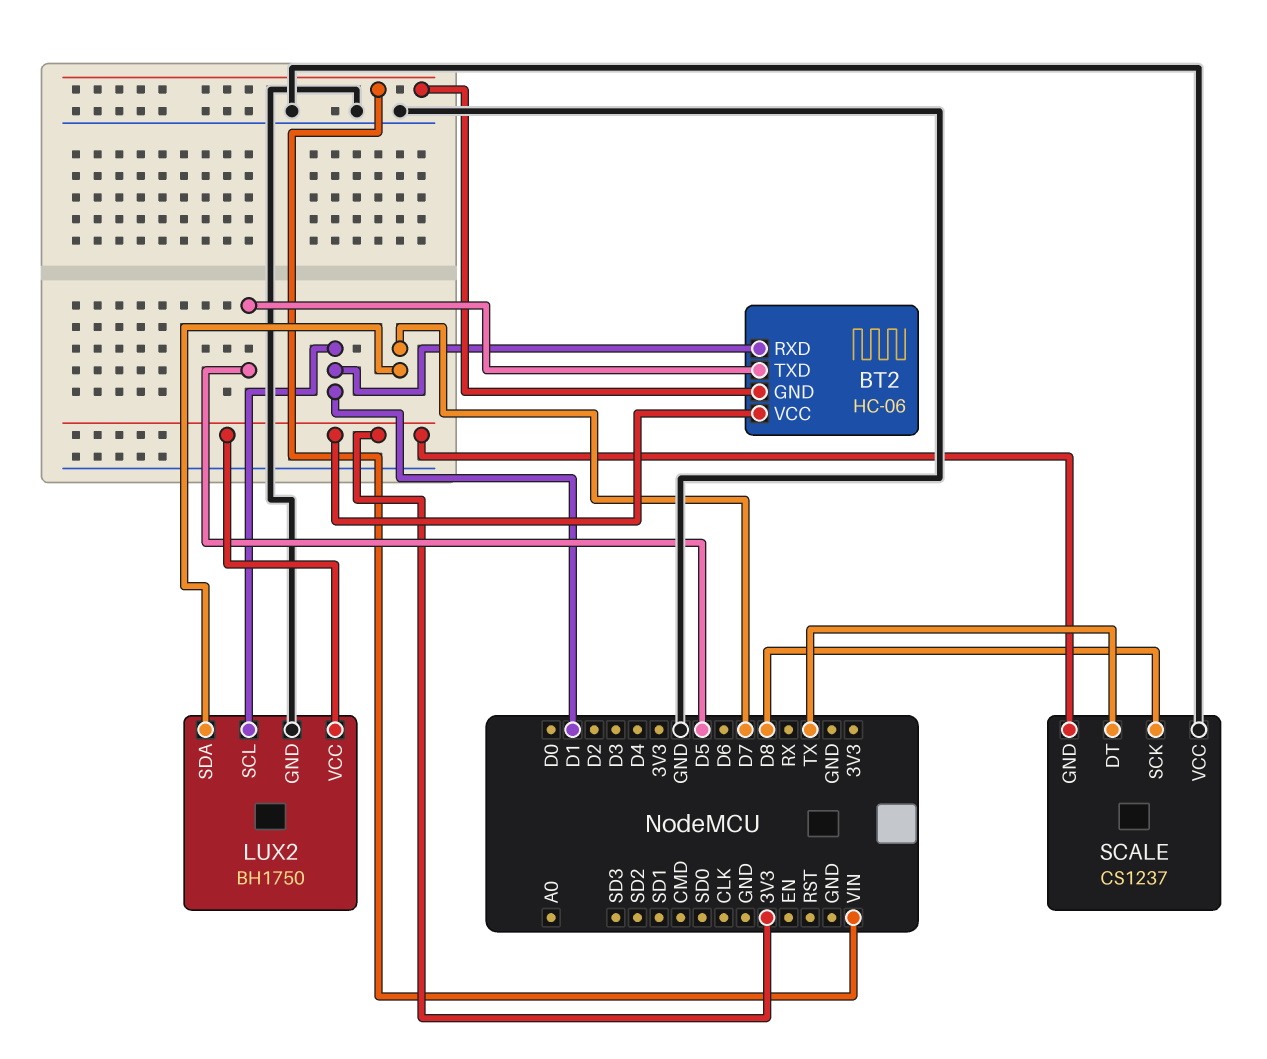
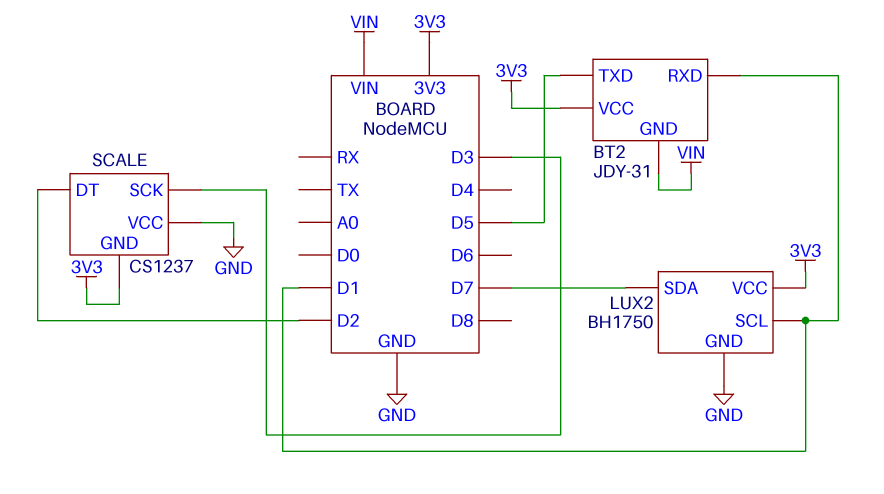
BT2: HC-06 -> JDY-31
SCALE pin DT: TX -> D2
SCALE pin SCK: D8 -> D3

